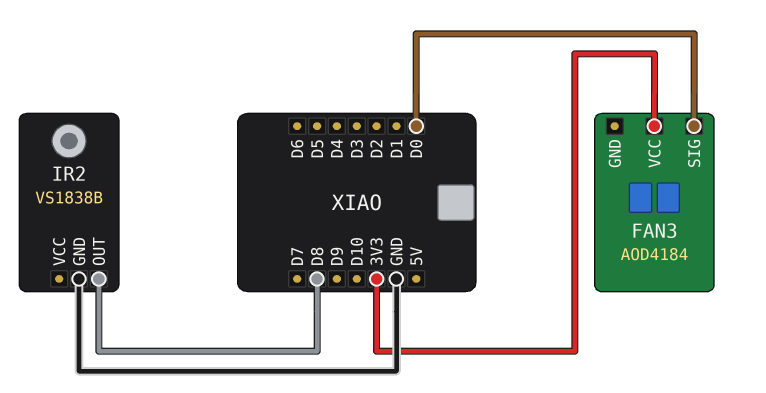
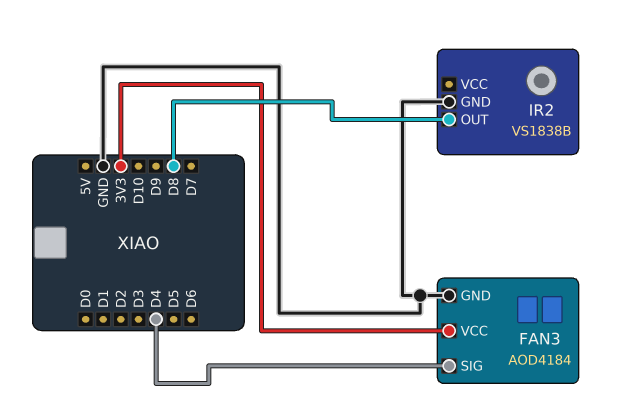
FAN3 pin GND: none -> GND
FAN3 pin SIG: D0 -> D4

